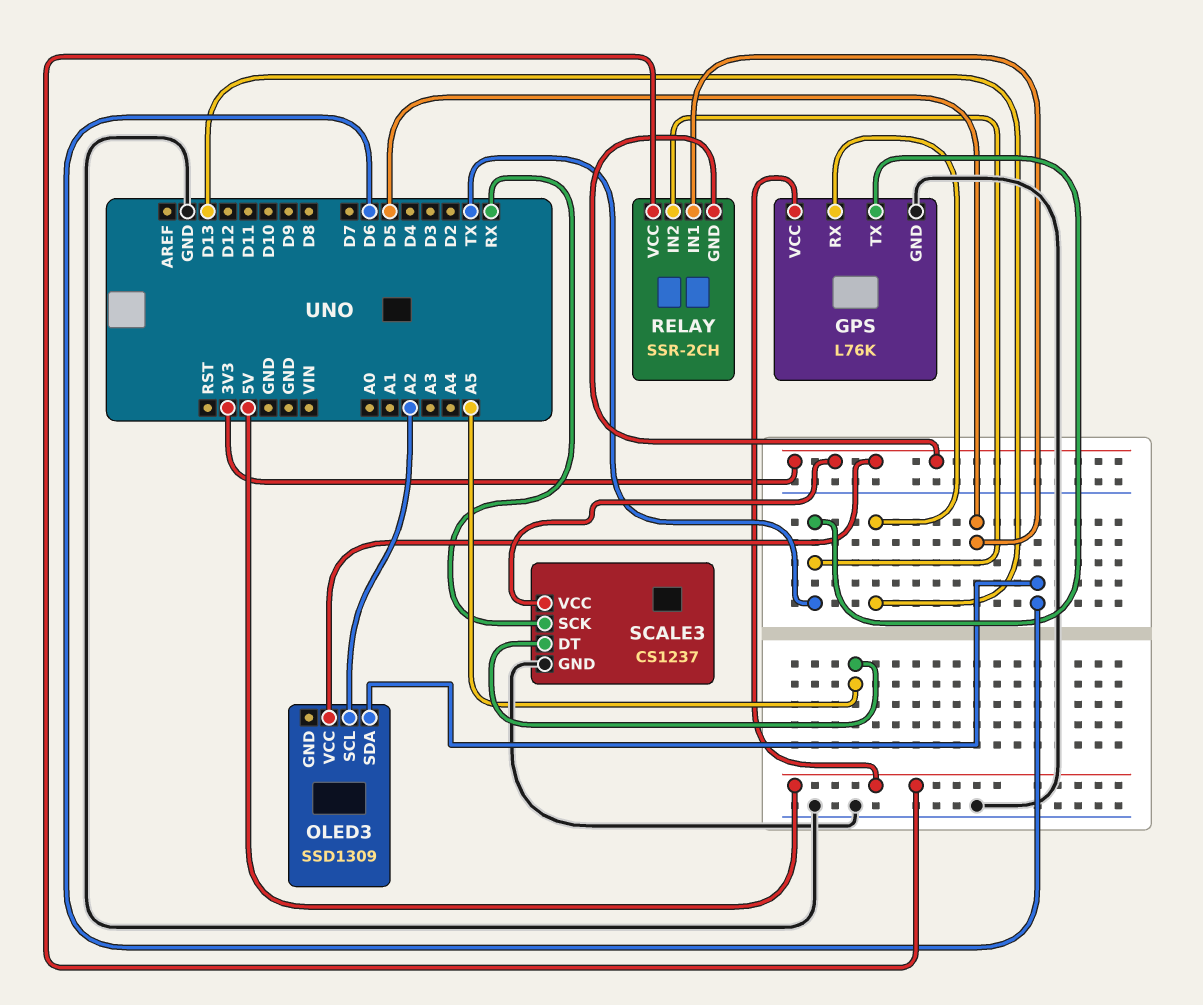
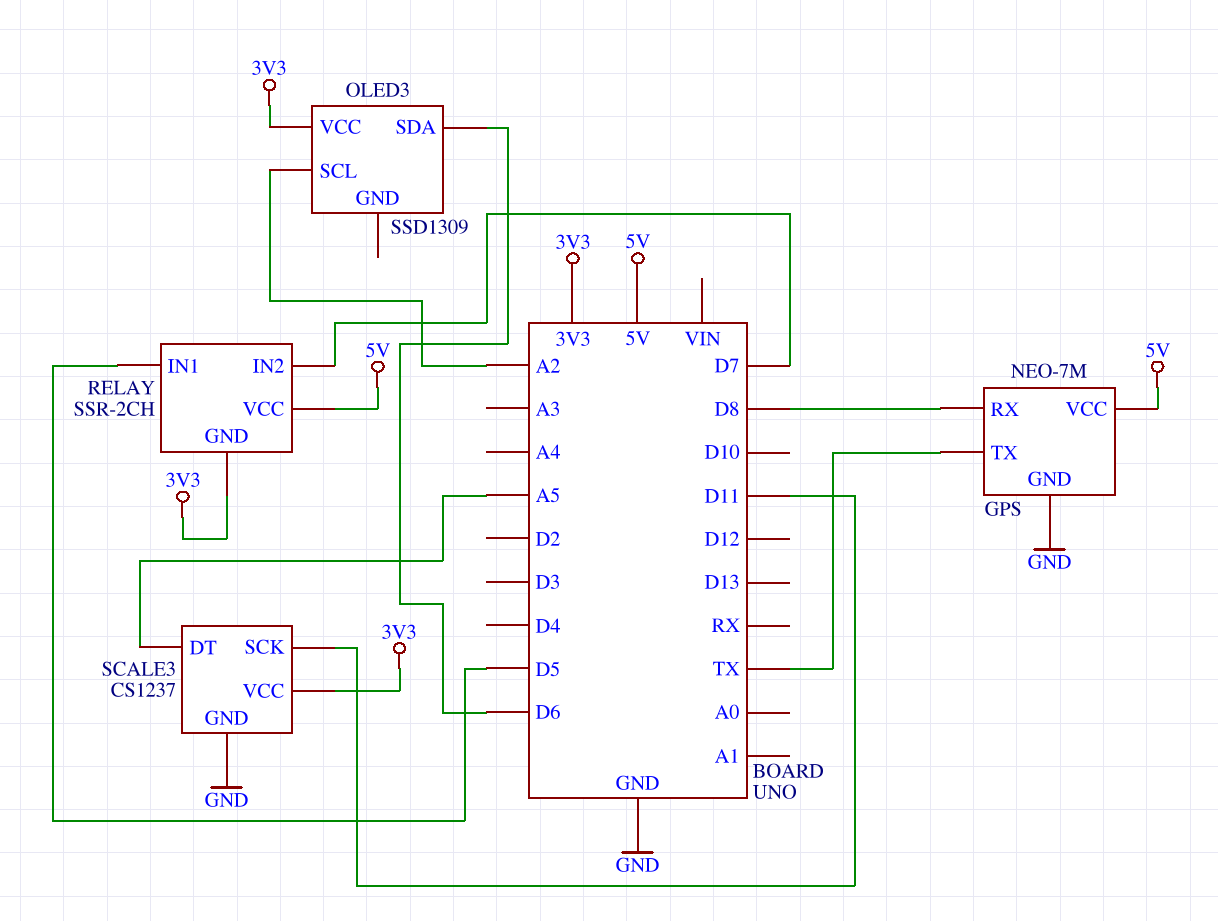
GPS: L76K -> NEO-7M
GPS pin RX: D13 -> D8
RELAY pin IN2: TX -> D7
SCALE3 pin SCK: RX -> D11

